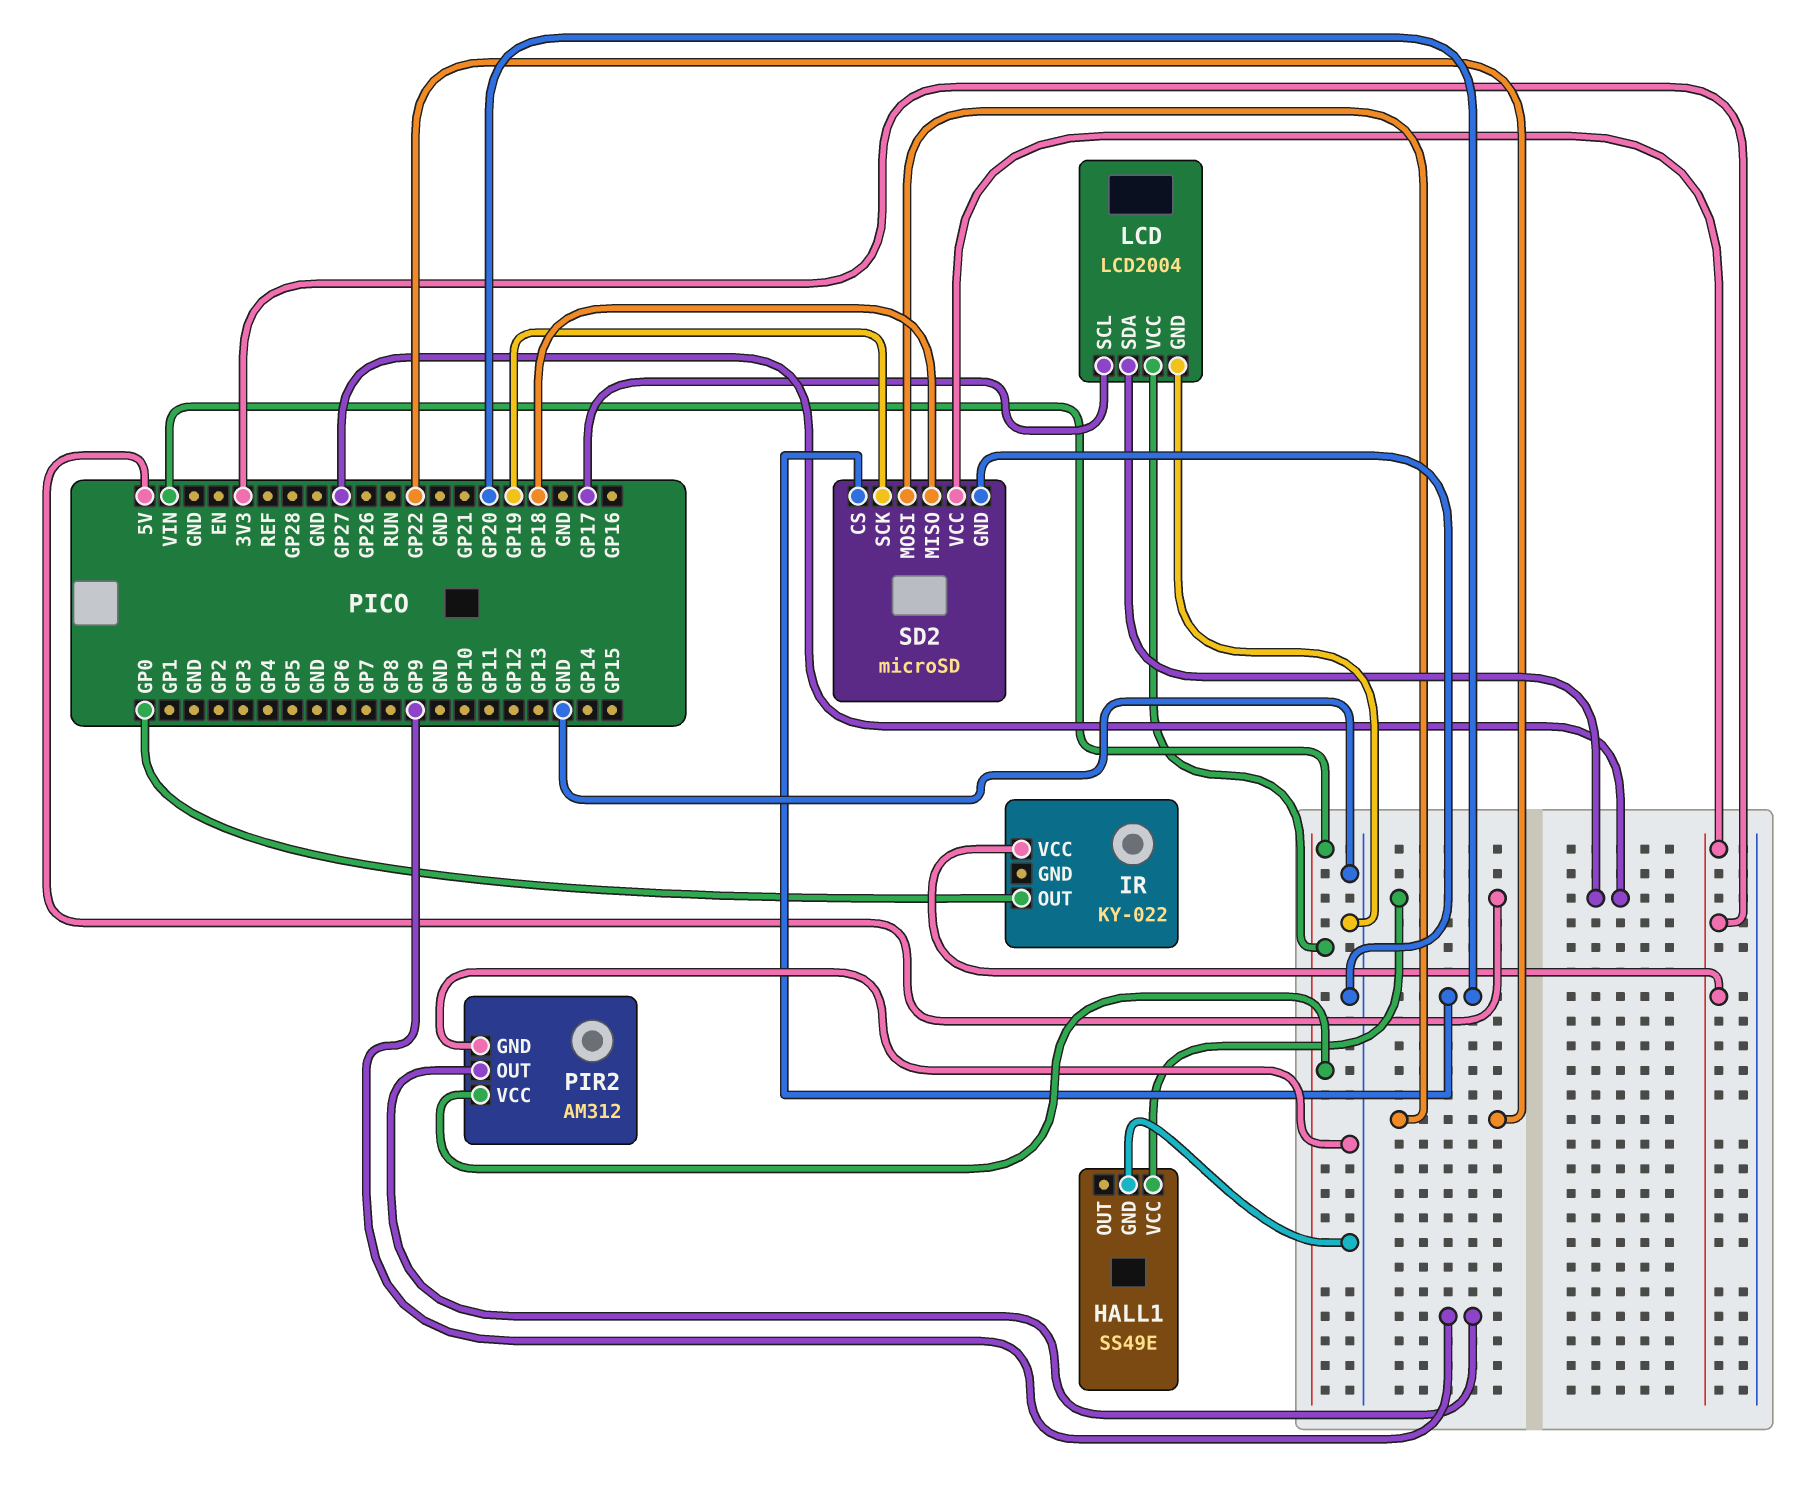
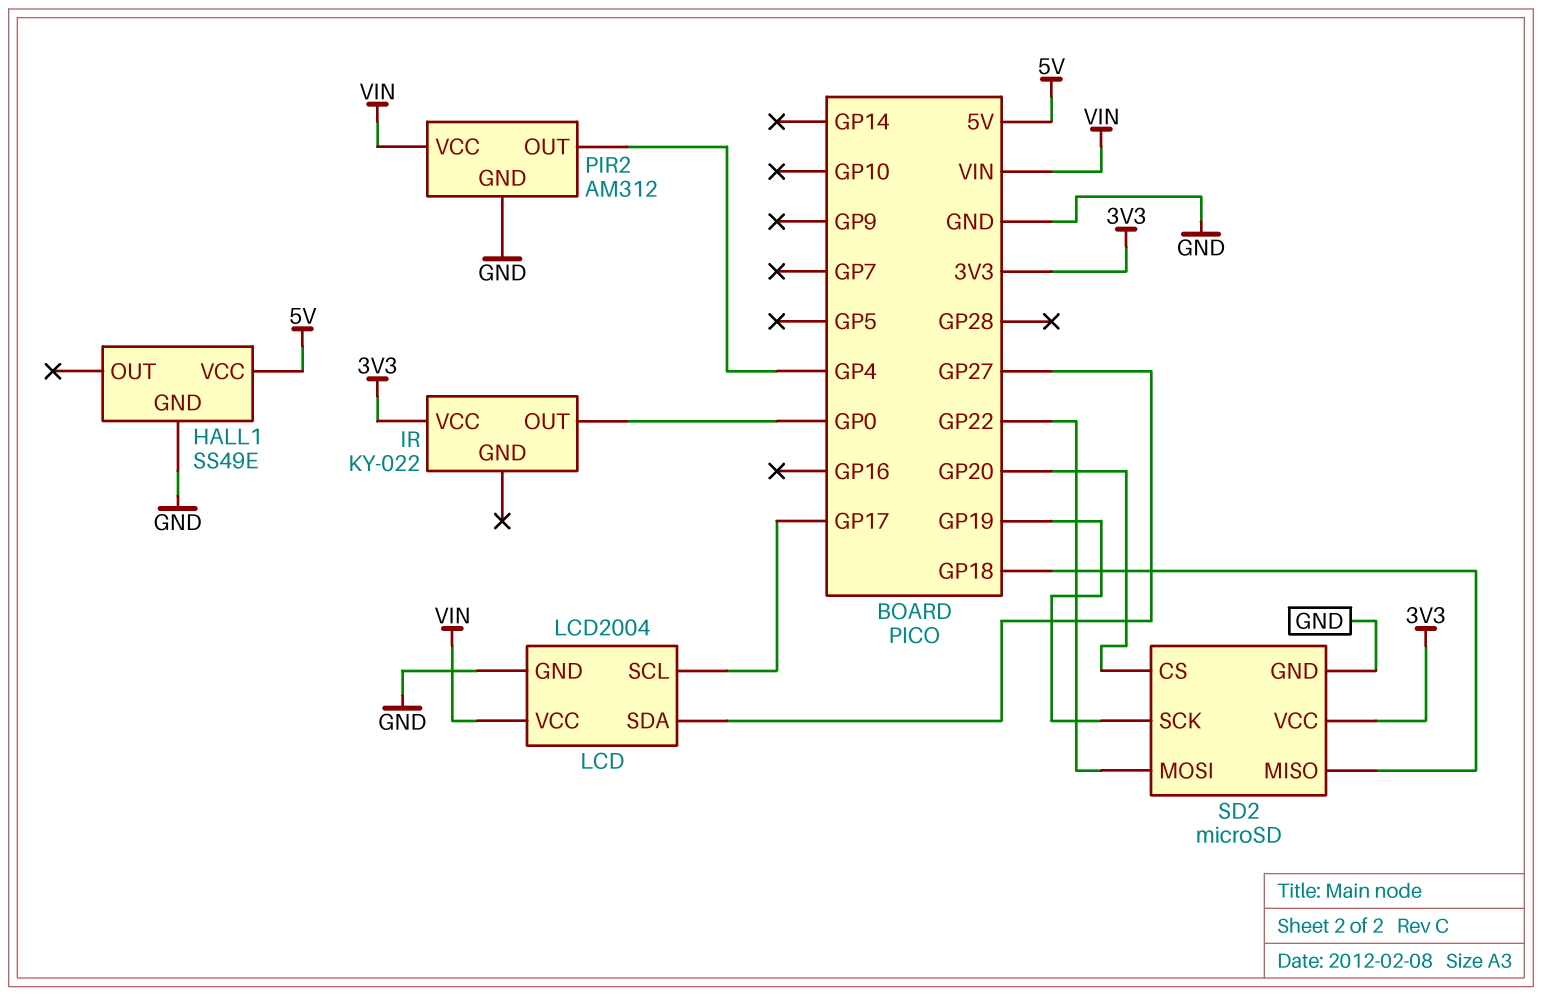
PIR2 pin OUT: GP9 -> GP4

